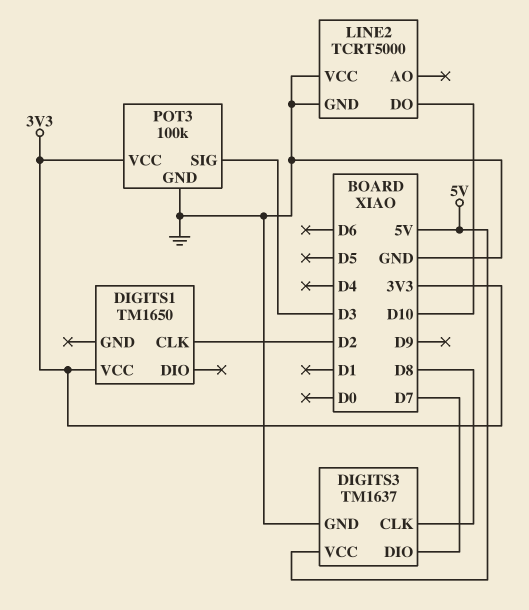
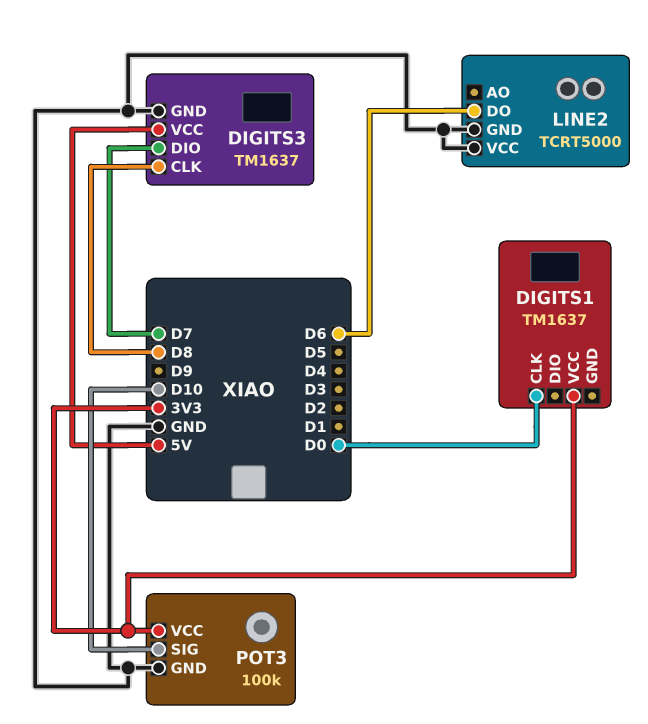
DIGITS1: TM1650 -> TM1637
DIGITS1 pin CLK: D2 -> D0
LINE2 pin DO: D10 -> D6
POT3 pin SIG: D3 -> D10

